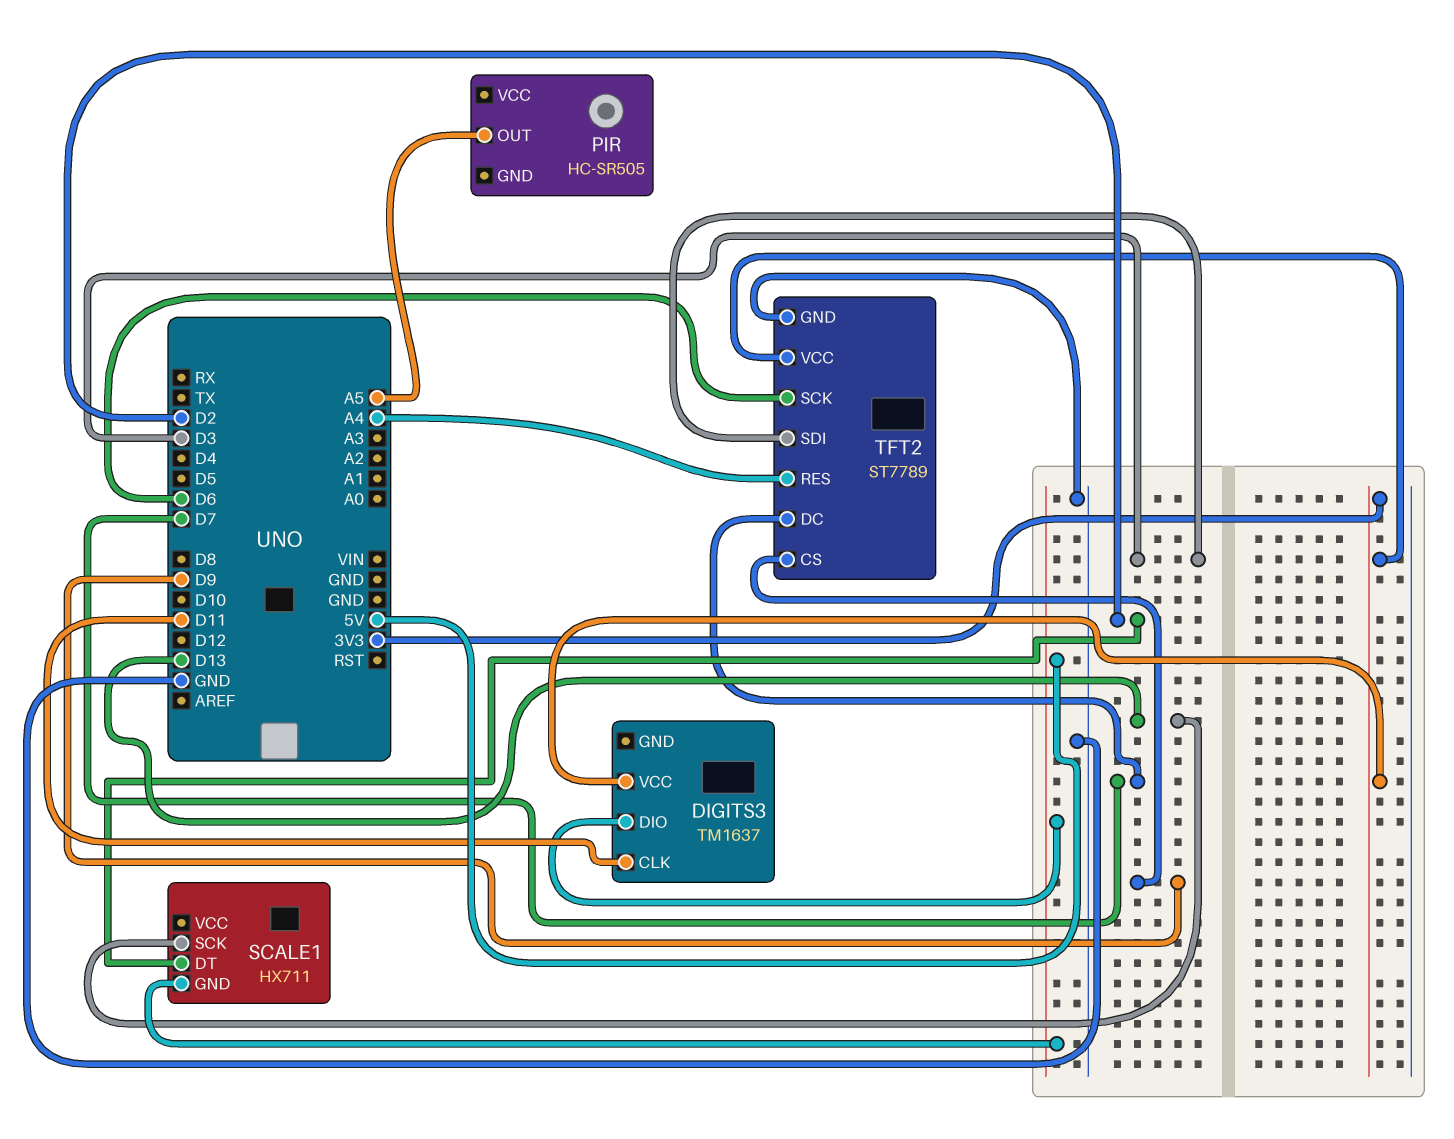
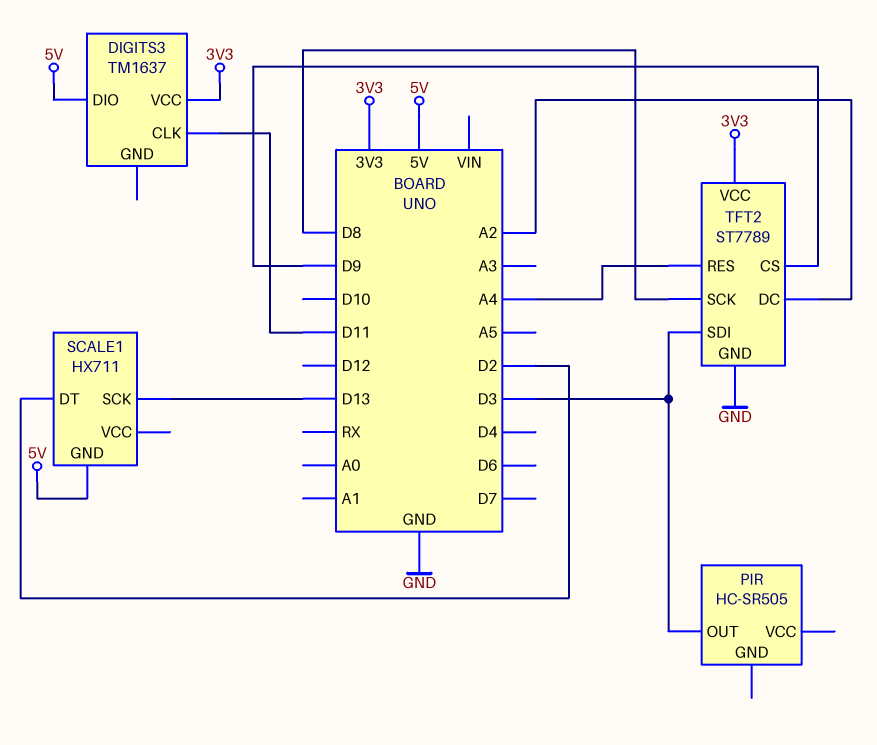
PIR pin OUT: A5 -> D3
TFT2 pin DC: D7 -> A2
TFT2 pin SCK: D6 -> D8

